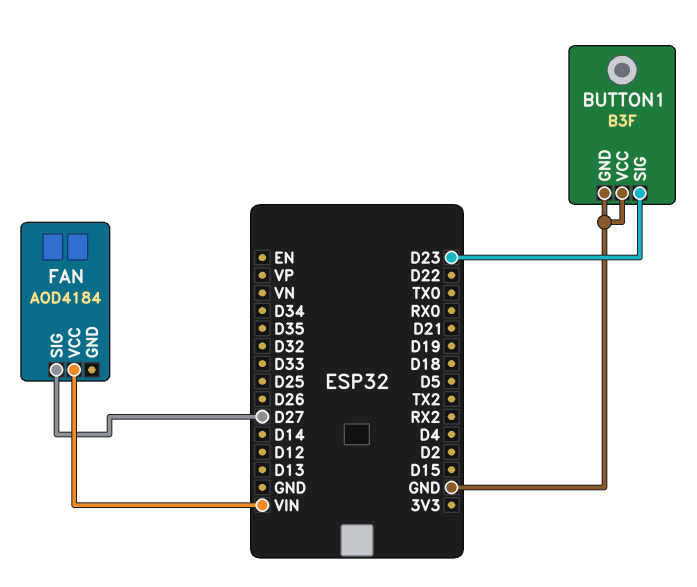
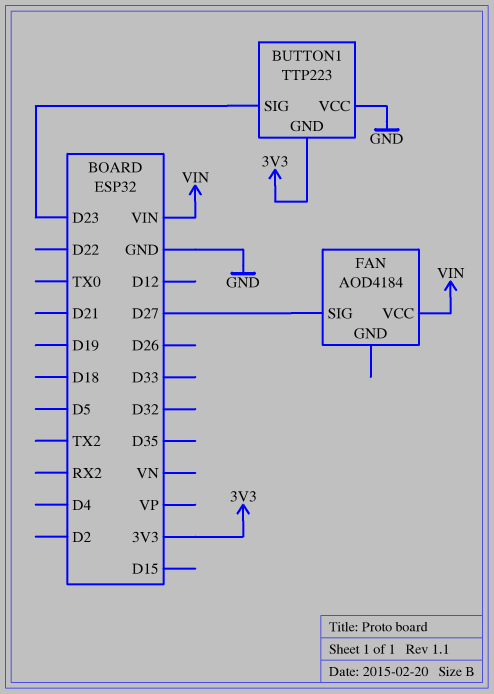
BUTTON1: B3F -> TTP223
BUTTON1 pin GND: GND -> 3V3

